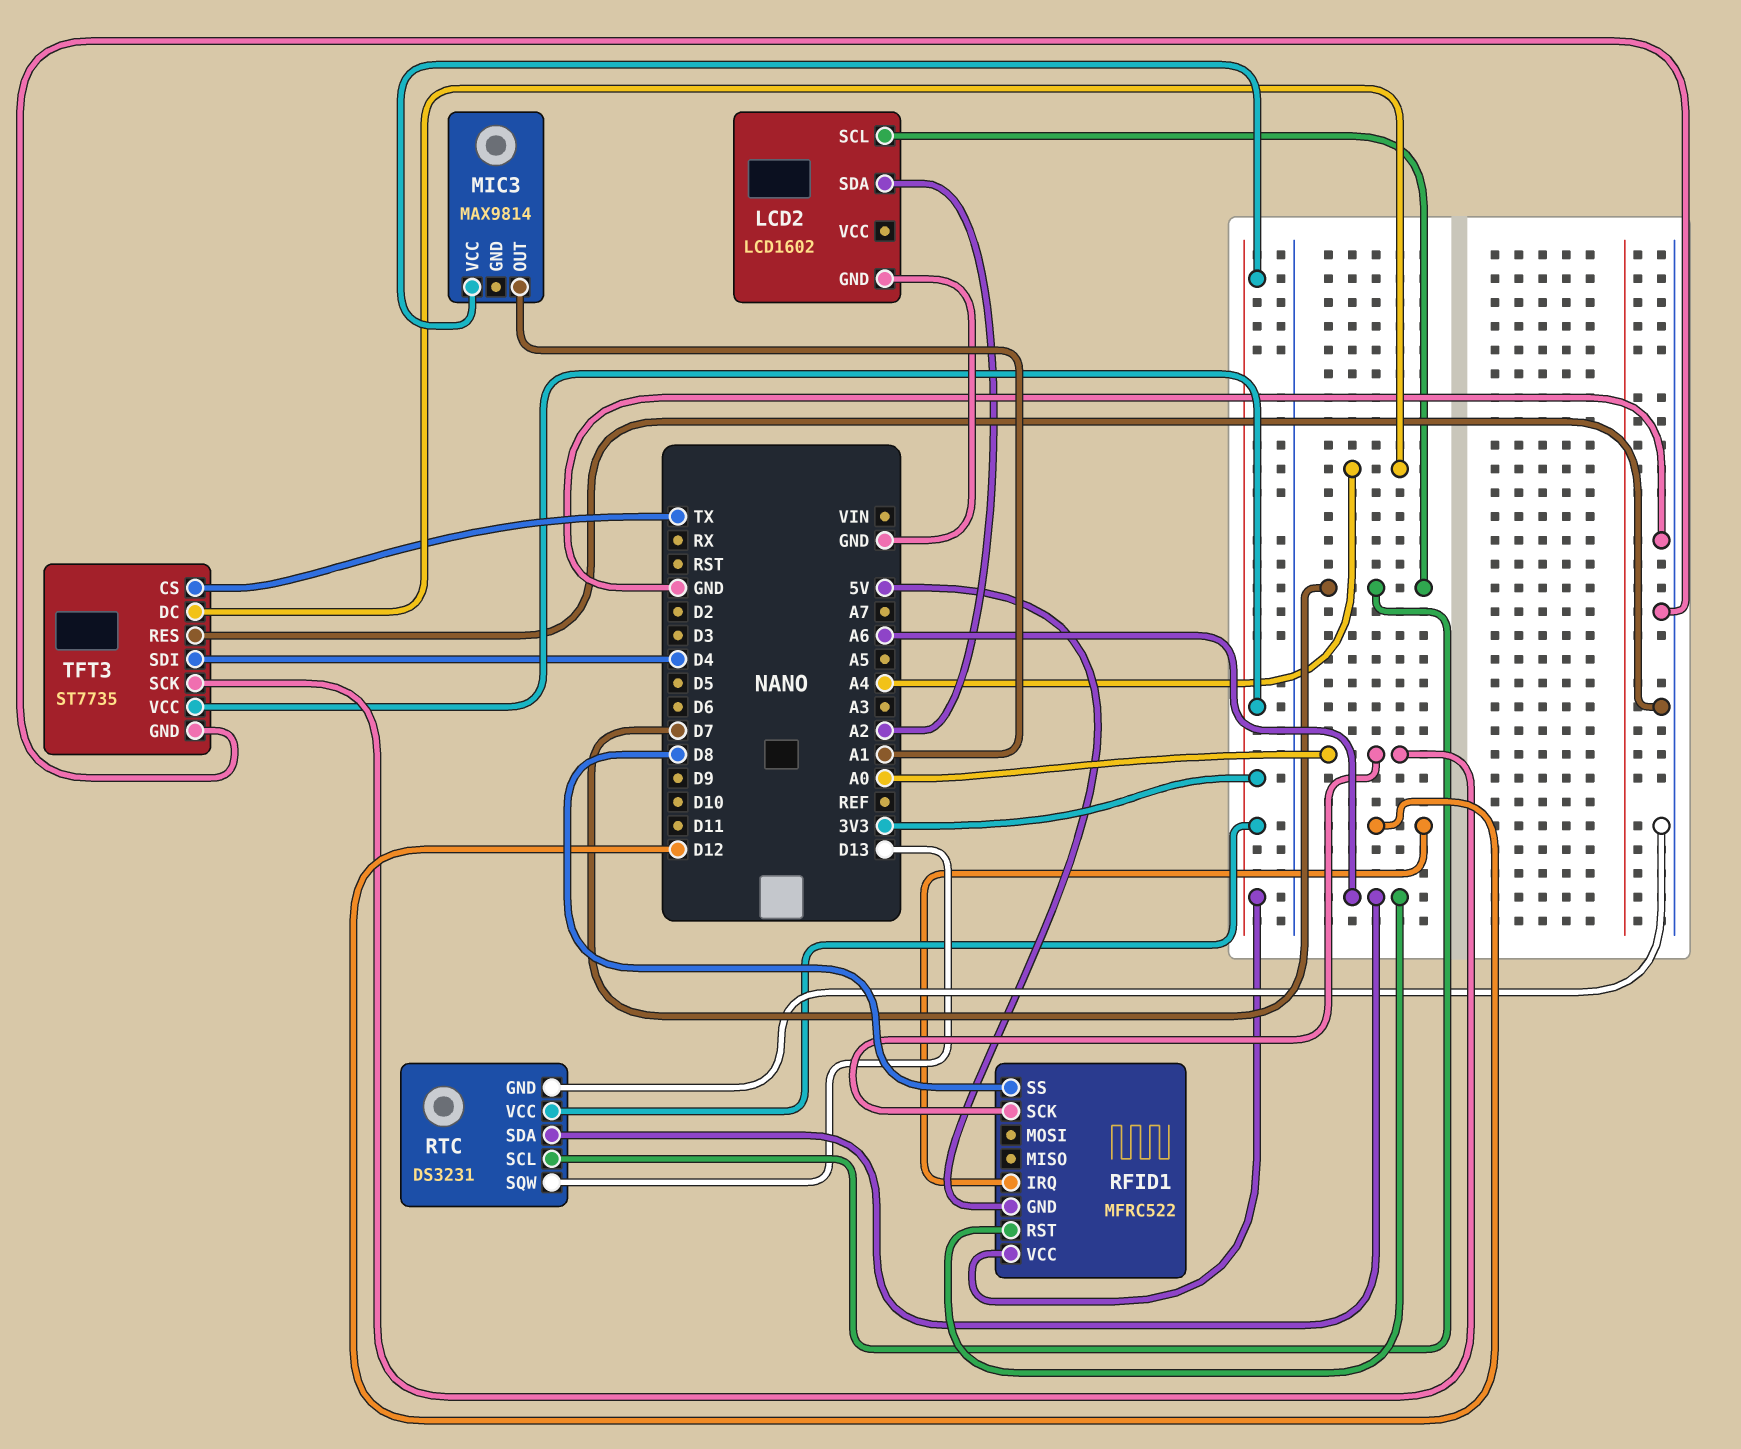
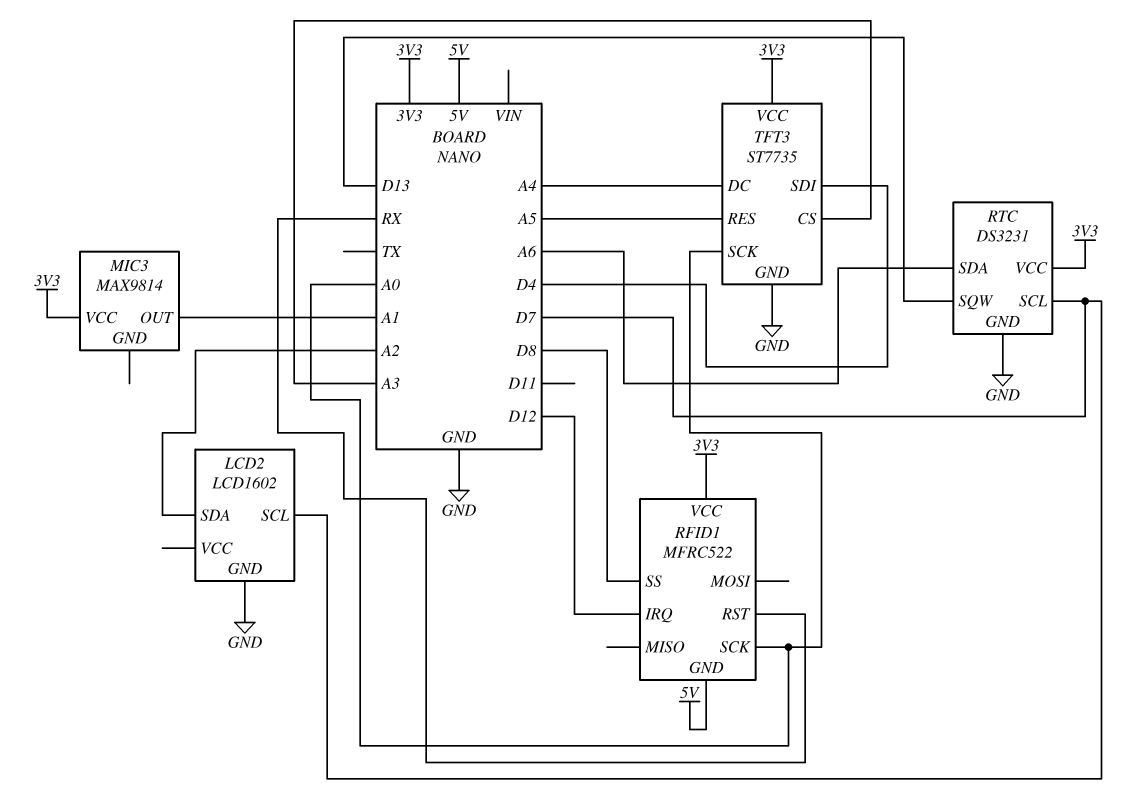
RFID1 pin RST: A6 -> RX
TFT3 pin CS: TX -> A3
TFT3 pin RES: GND -> A5

